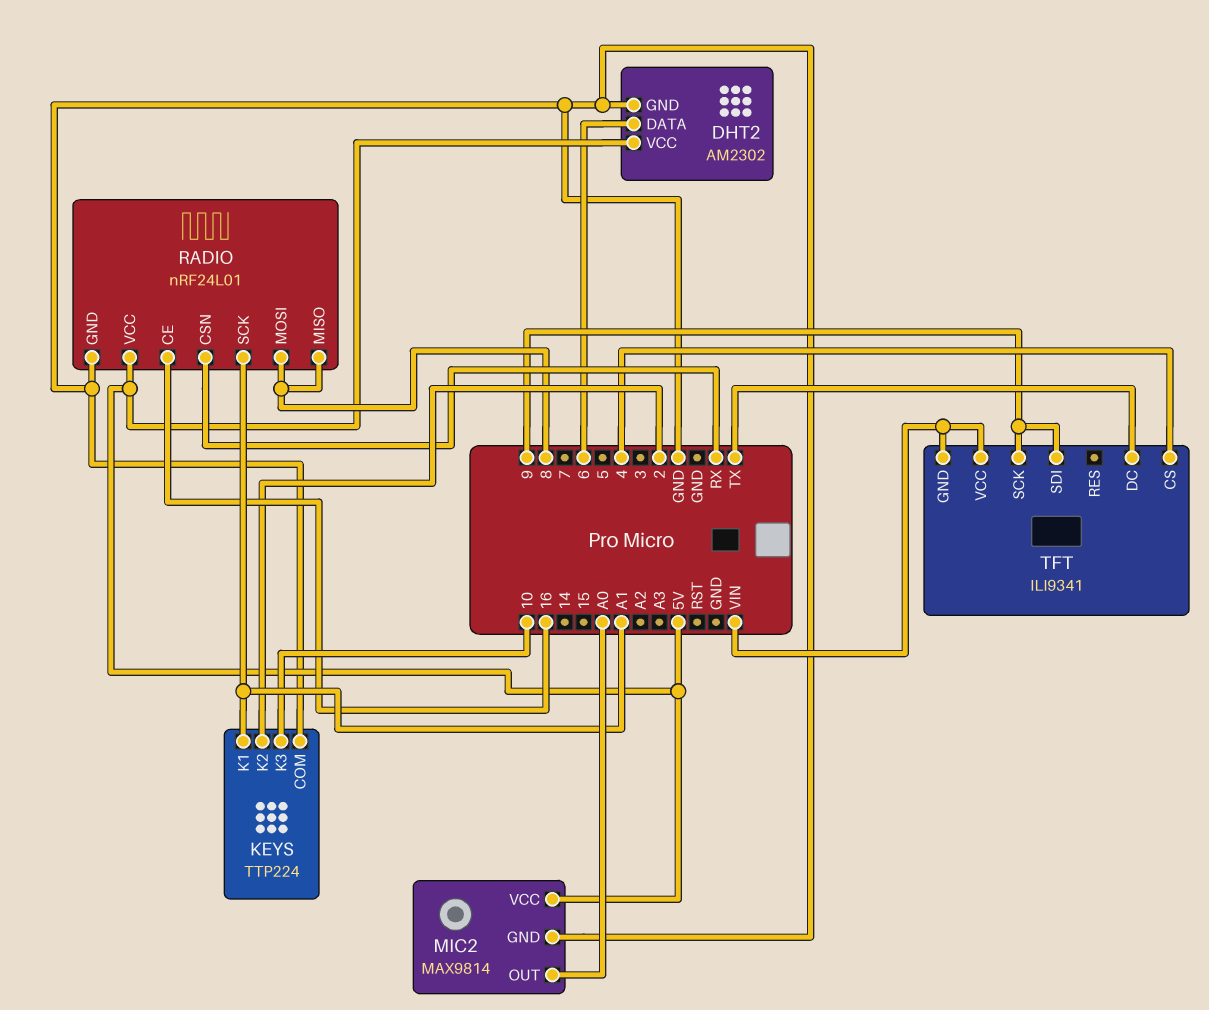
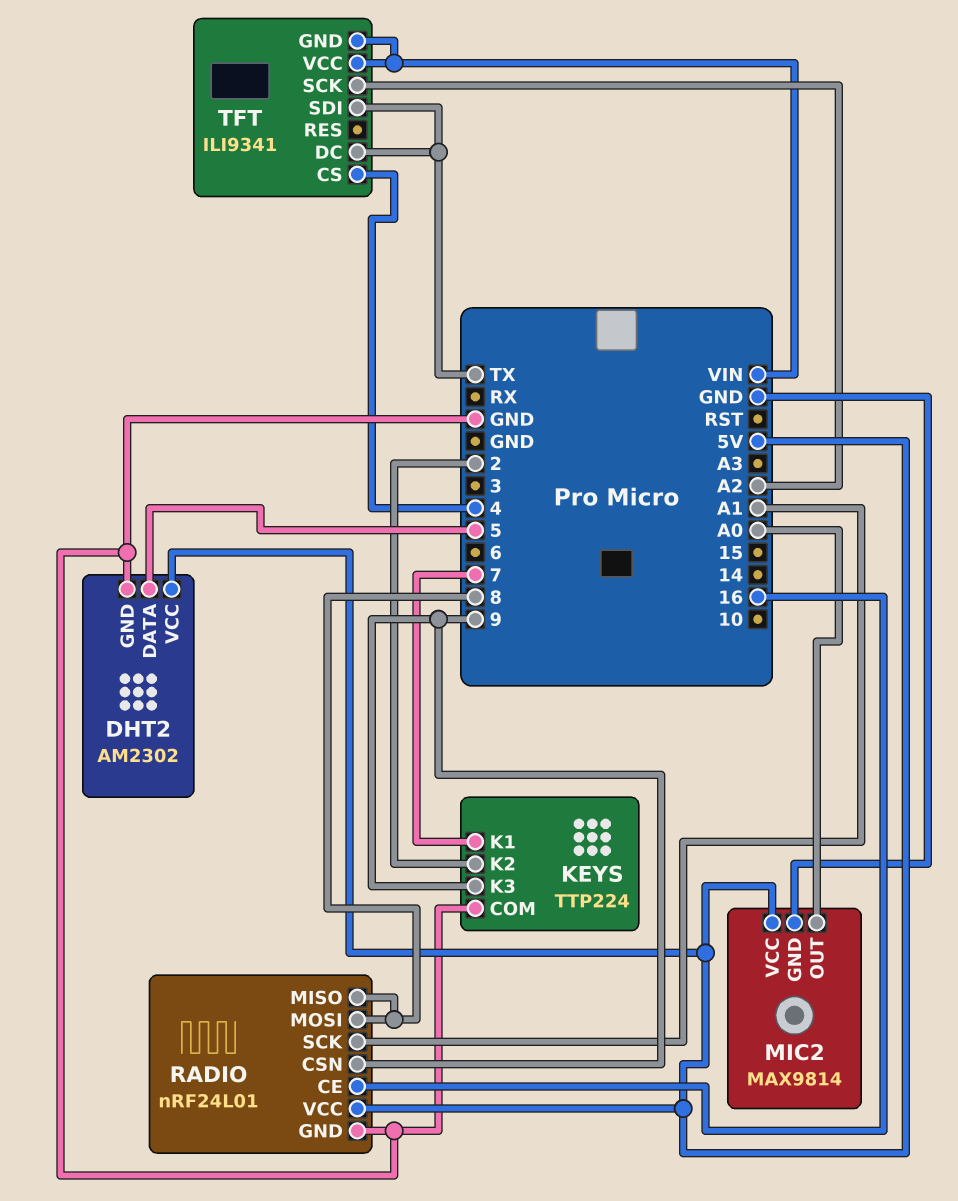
DHT2 pin DATA: 6 -> 5
KEYS pin K1: A1 -> 7
KEYS pin K3: 10 -> 9
RADIO pin CSN: RX -> 9
TFT pin SCK: 9 -> A2
TFT pin SDI: 9 -> TX

